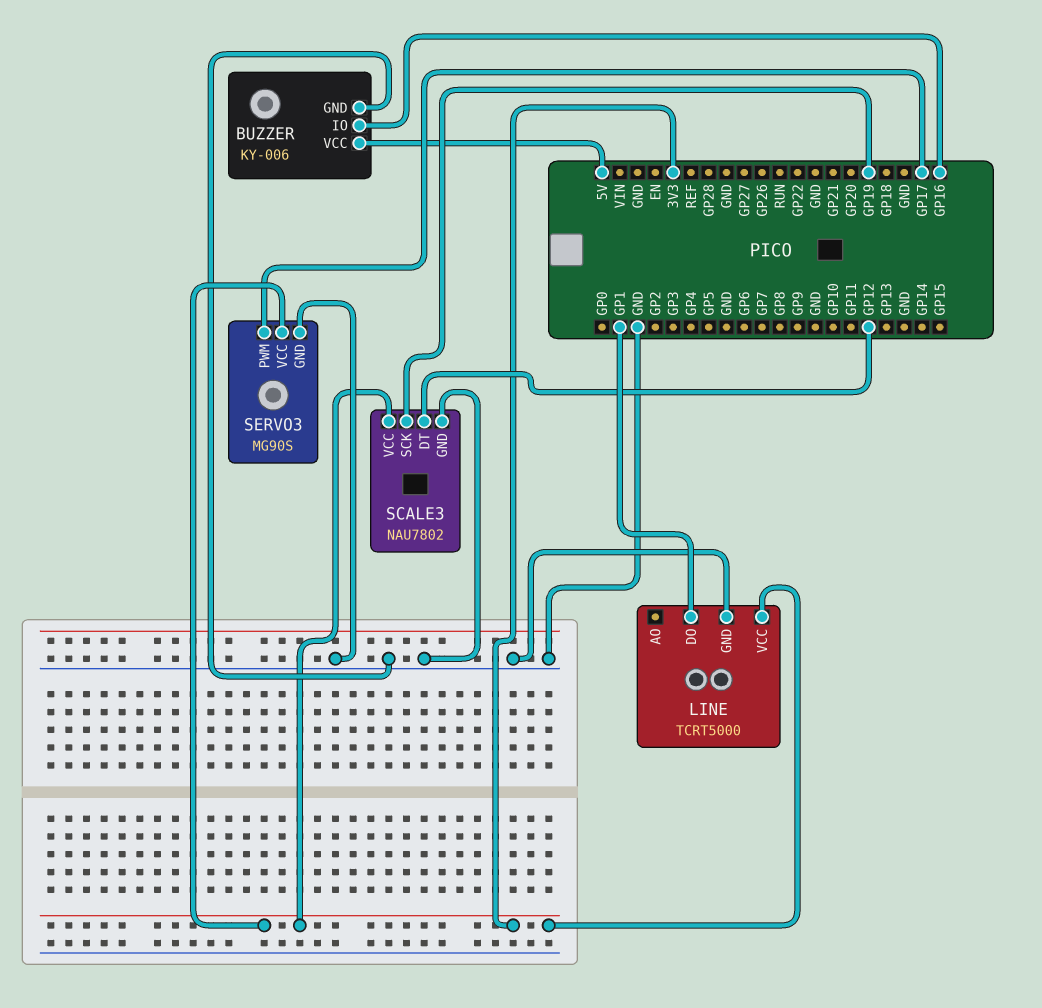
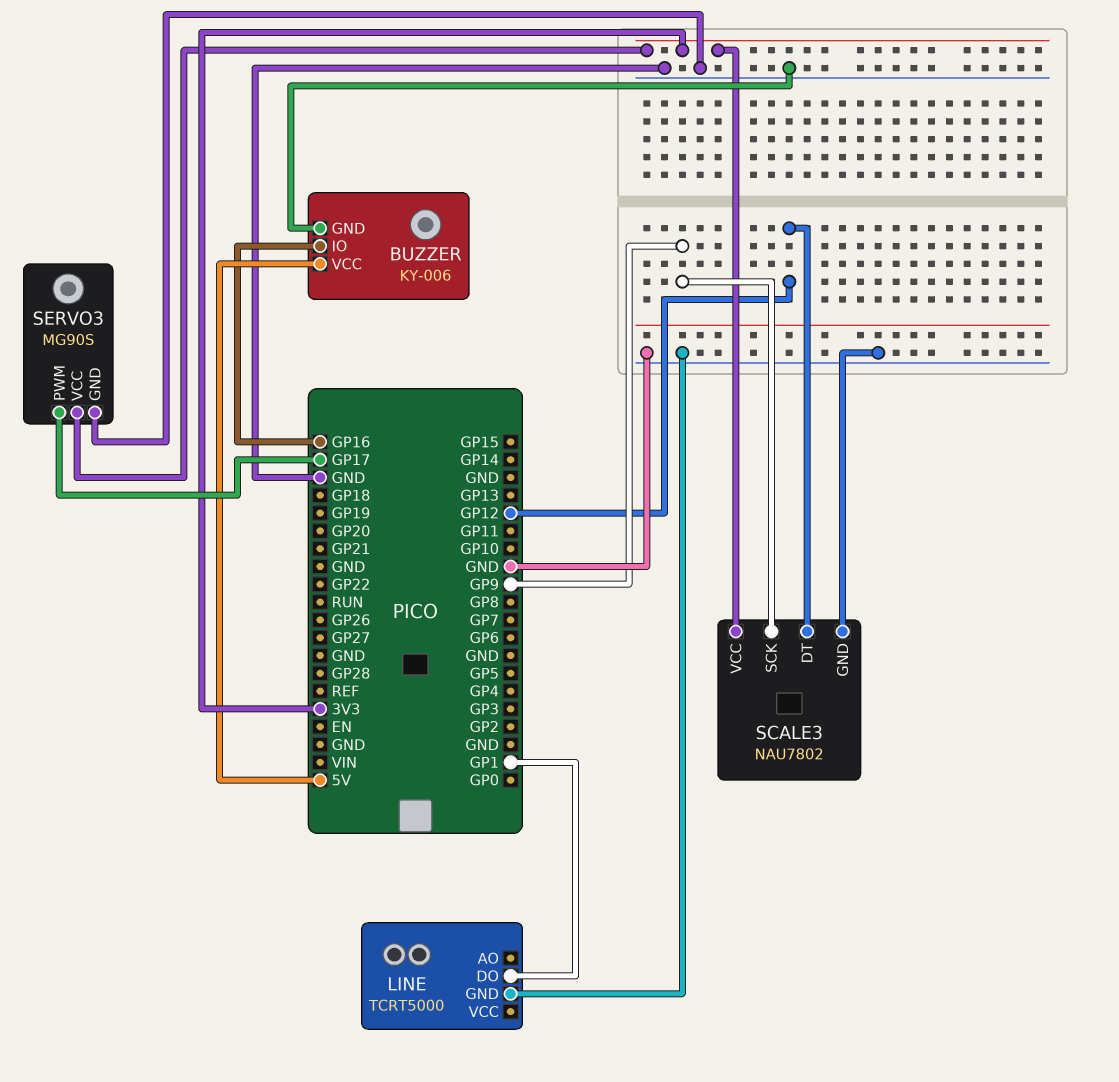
LINE pin VCC: 3V3 -> none
SCALE3 pin SCK: GP19 -> GP9

